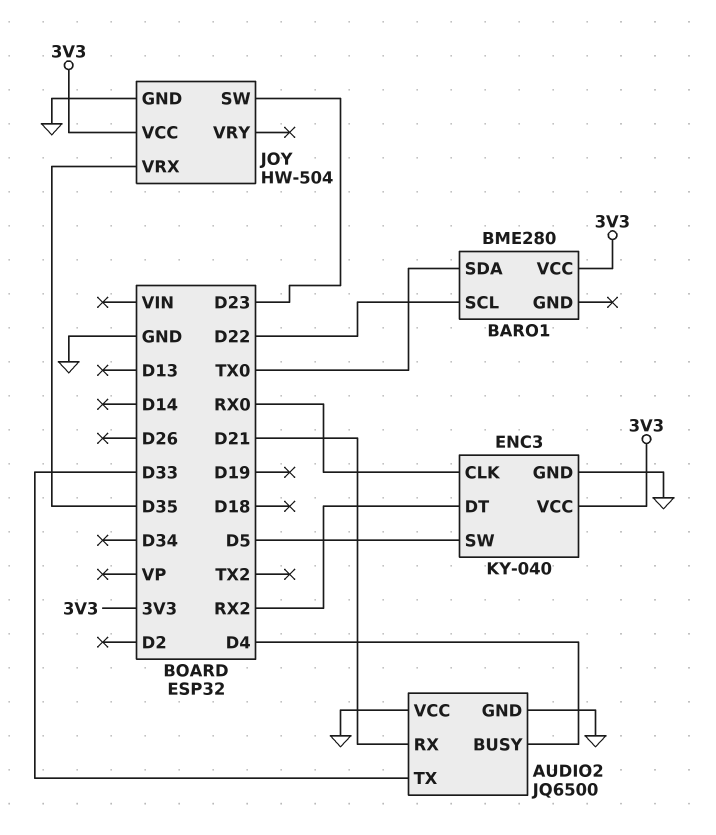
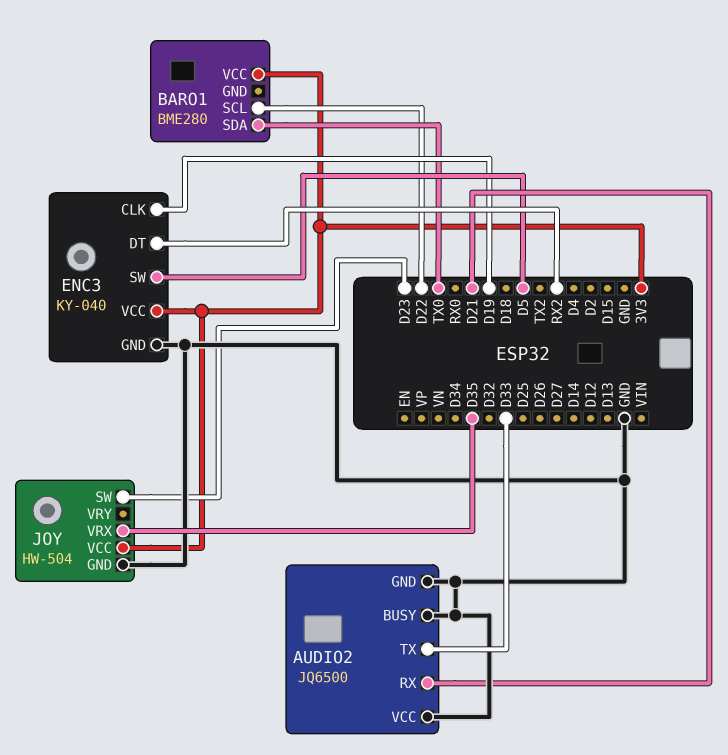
AUDIO2 pin BUSY: D4 -> GND
ENC3 pin CLK: RX0 -> D19

